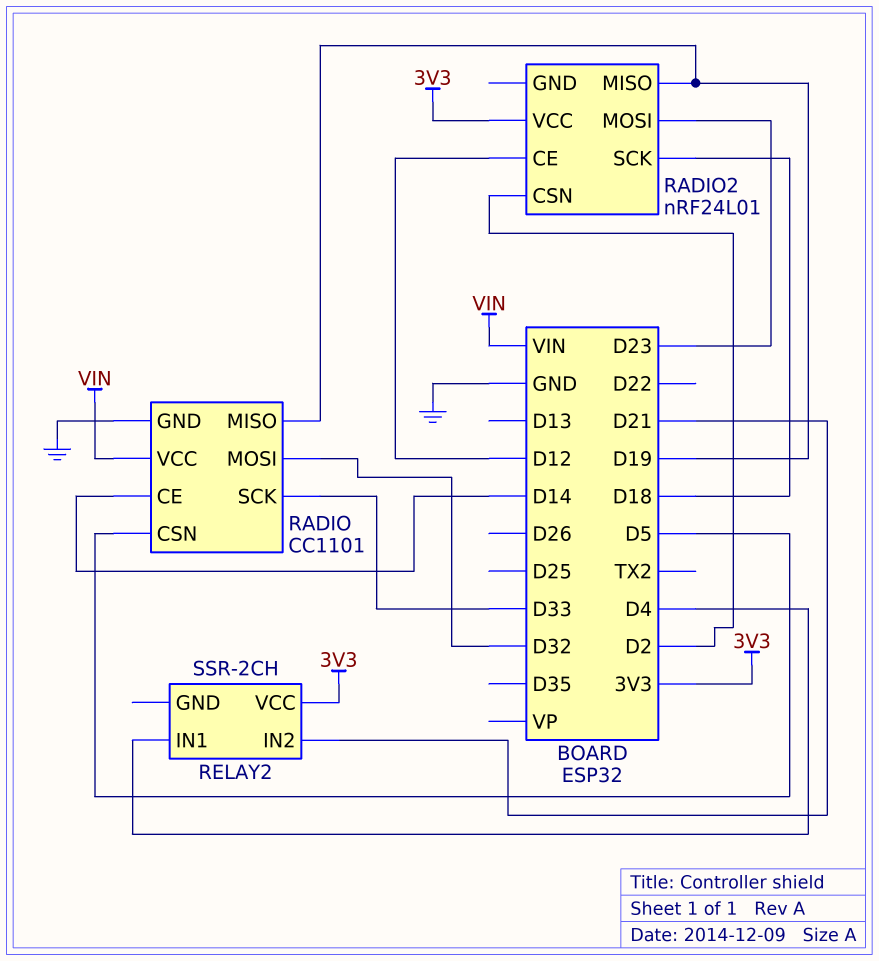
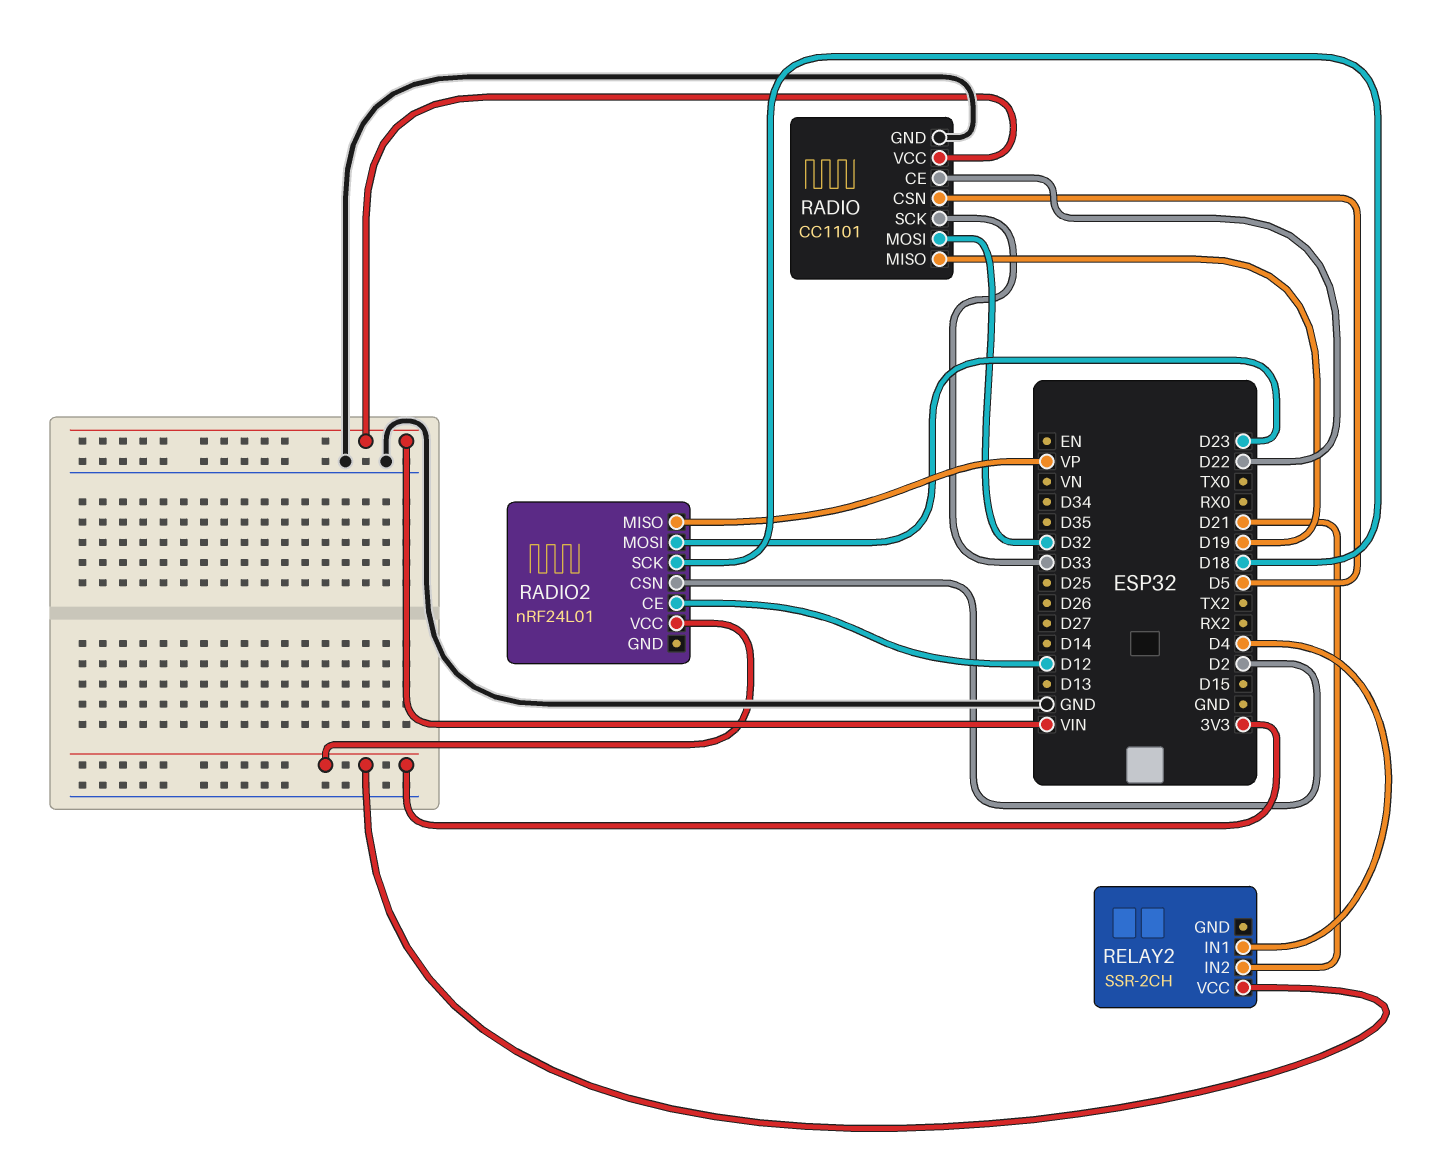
RADIO pin CE: D14 -> D22
RADIO2 pin MISO: D19 -> VP

